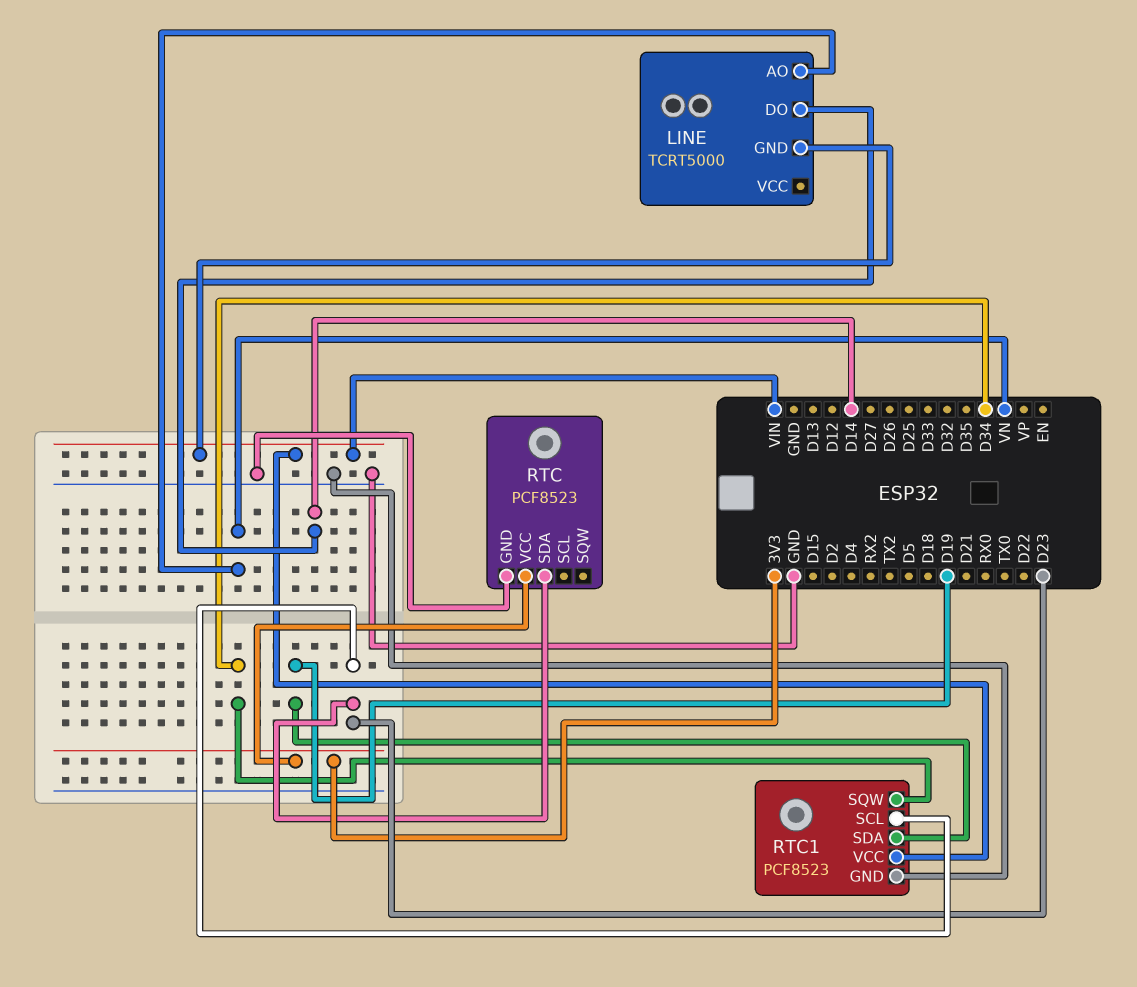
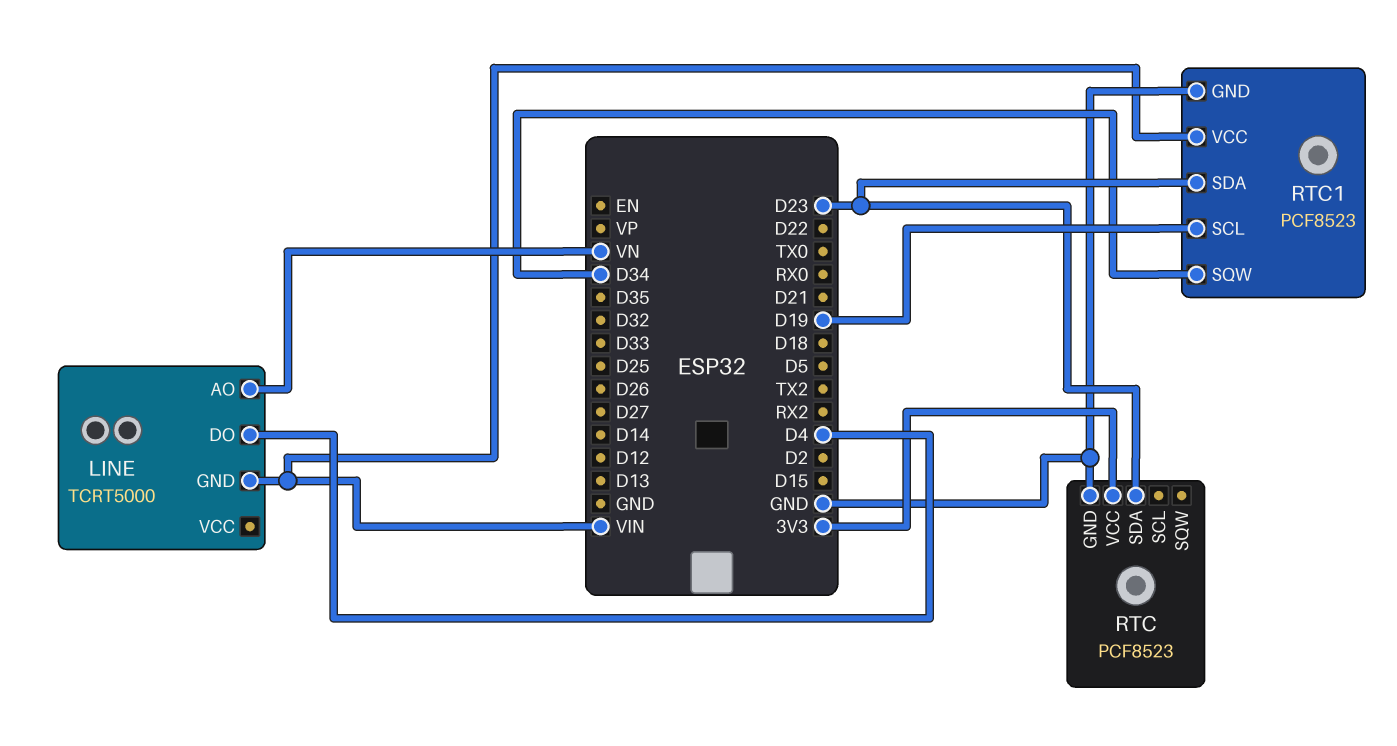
LINE pin DO: D14 -> D4
RTC1 pin SCL: D23 -> D19
RTC1 pin SDA: D19 -> D23

